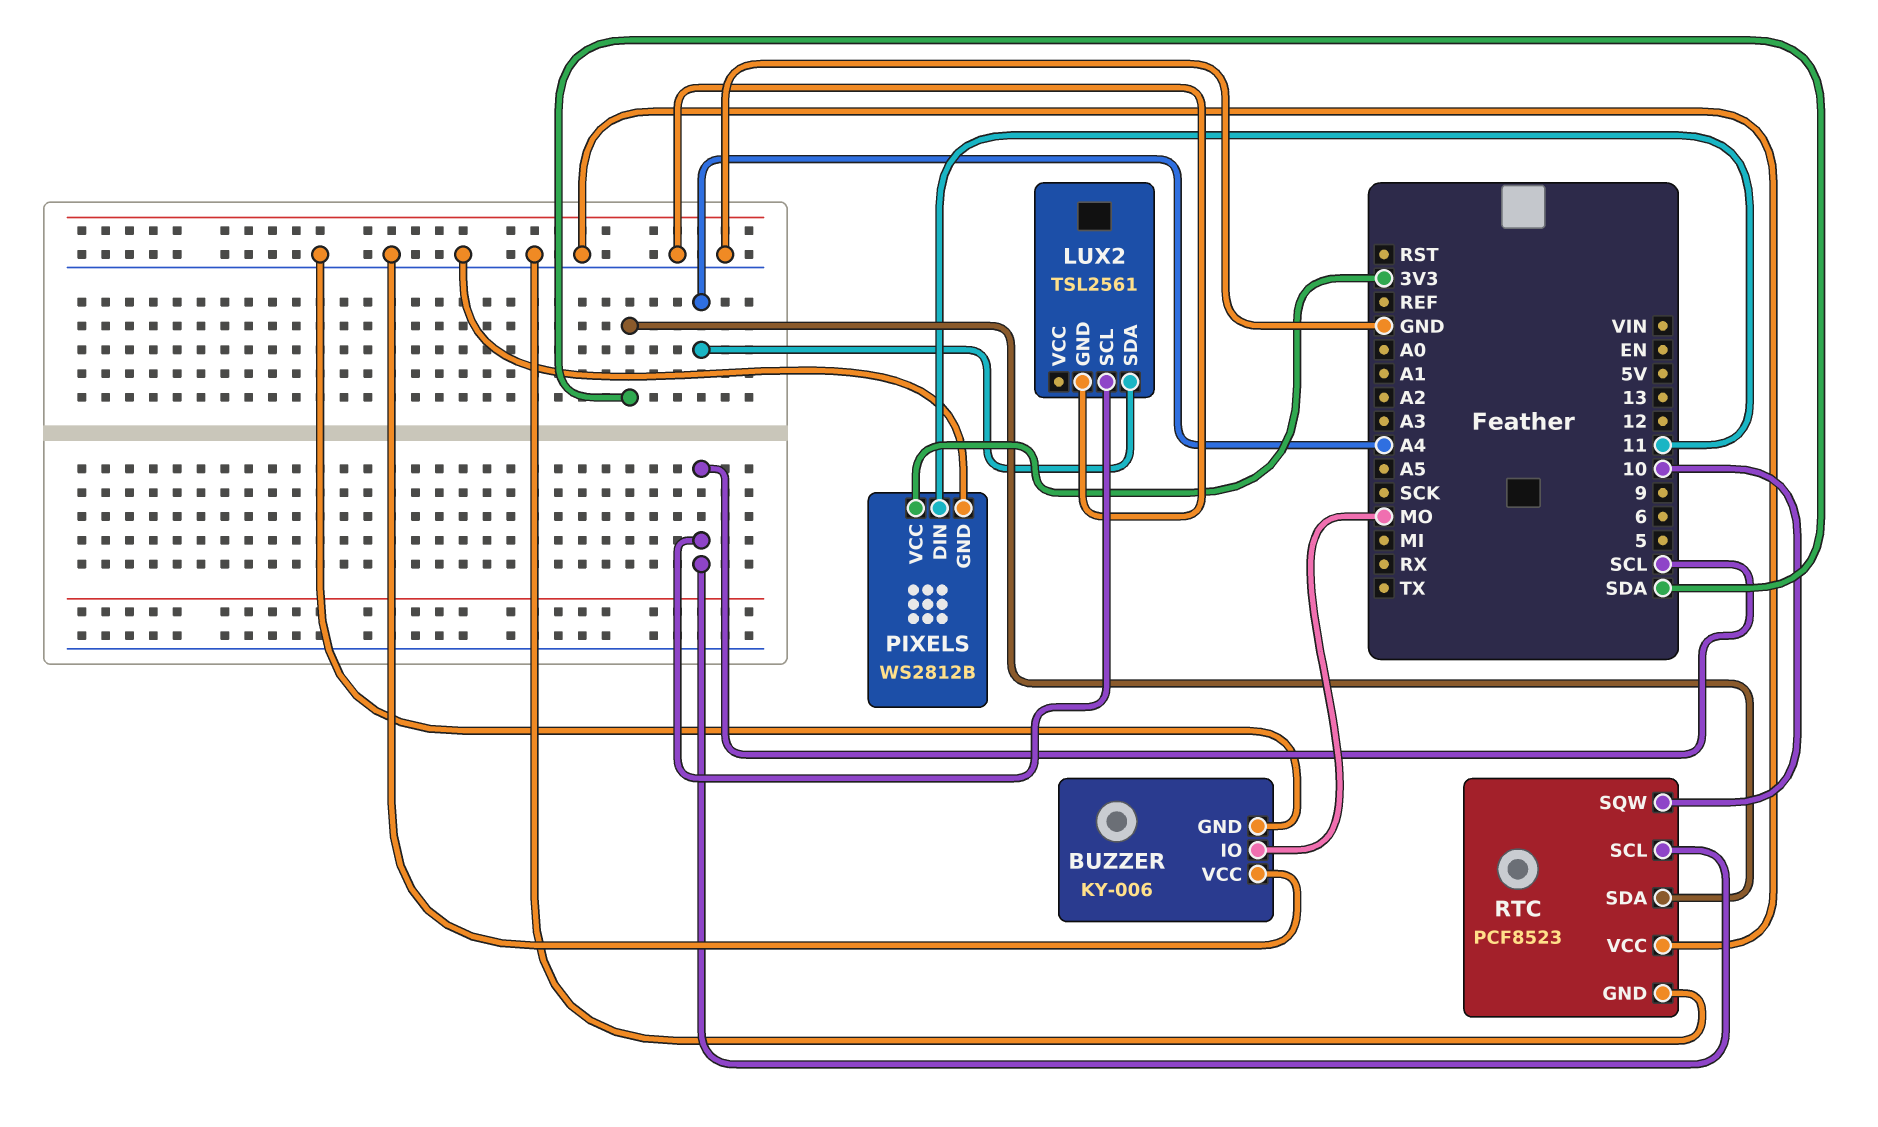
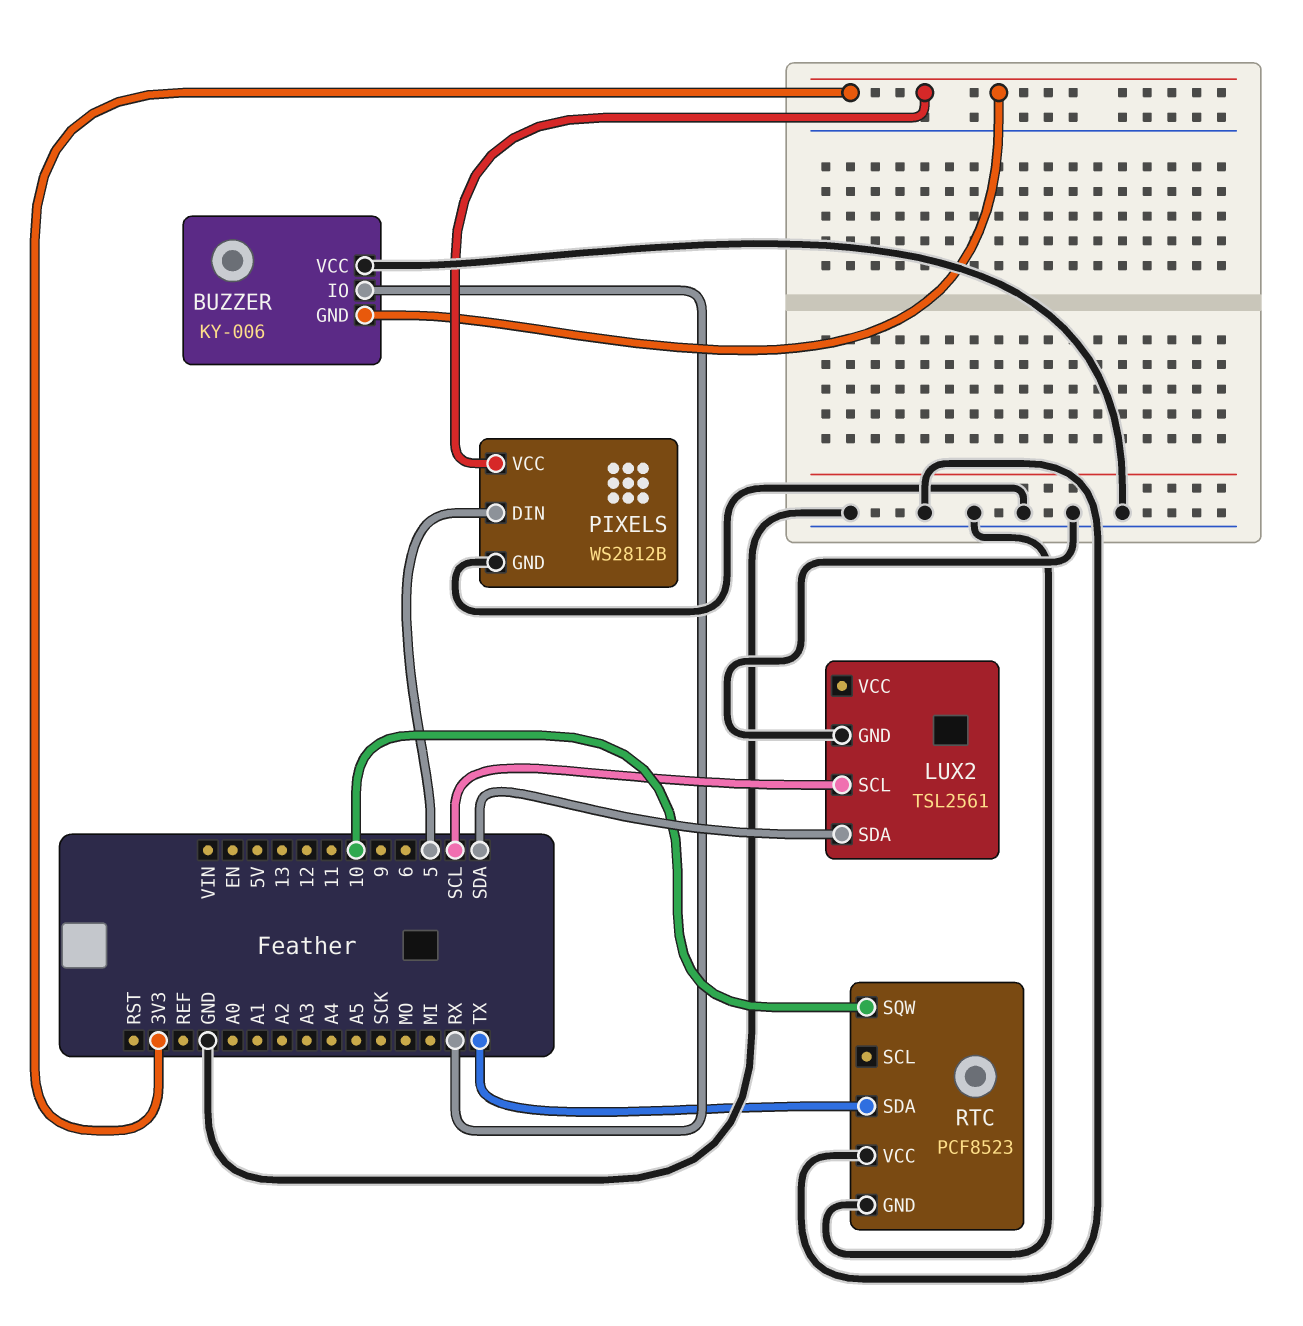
BUZZER pin GND: GND -> 3V3
BUZZER pin IO: MO -> RX
LUX2 pin SDA: A4 -> SDA
PIXELS pin DIN: 11 -> 5
RTC pin SCL: SCL -> none
RTC pin SDA: SDA -> TX

